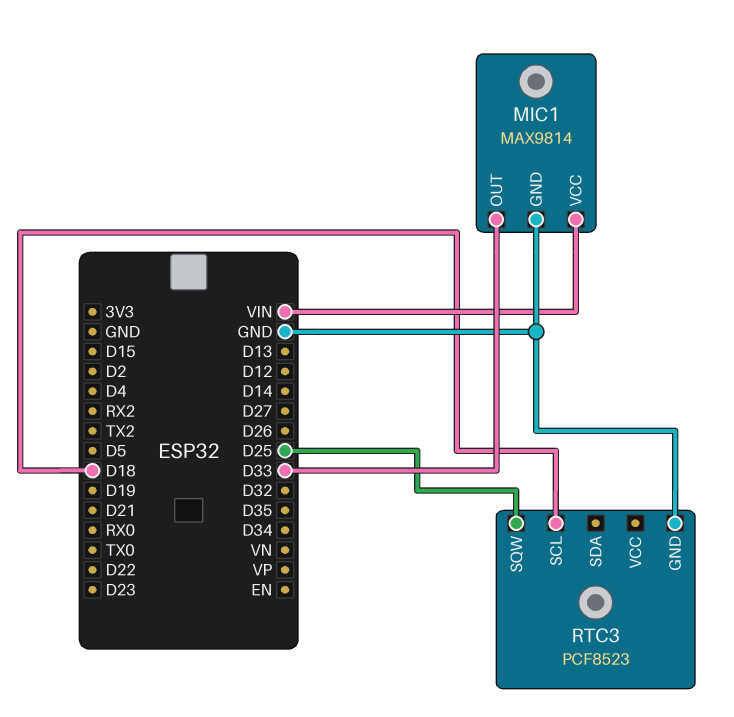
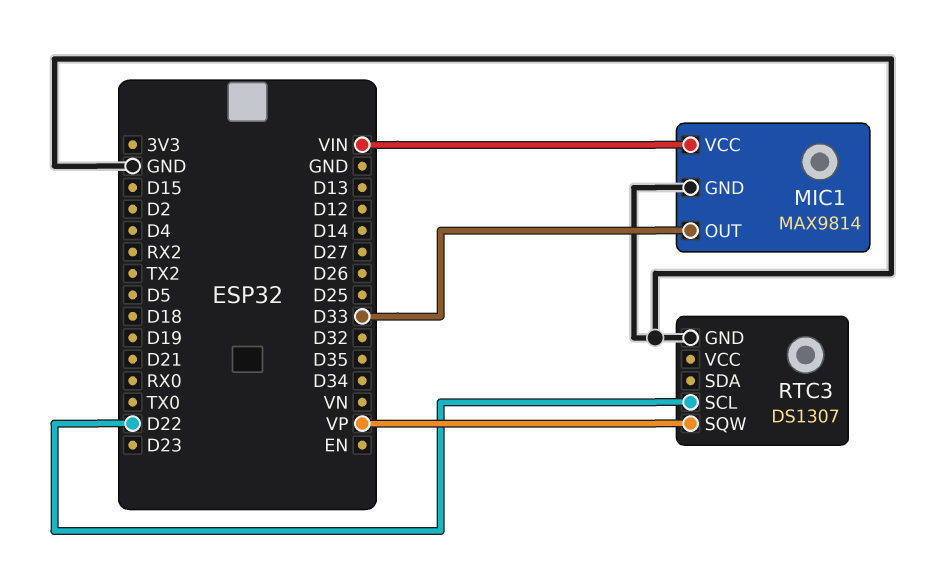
RTC3: PCF8523 -> DS1307
RTC3 pin SCL: D18 -> D22
RTC3 pin SQW: D25 -> VP

